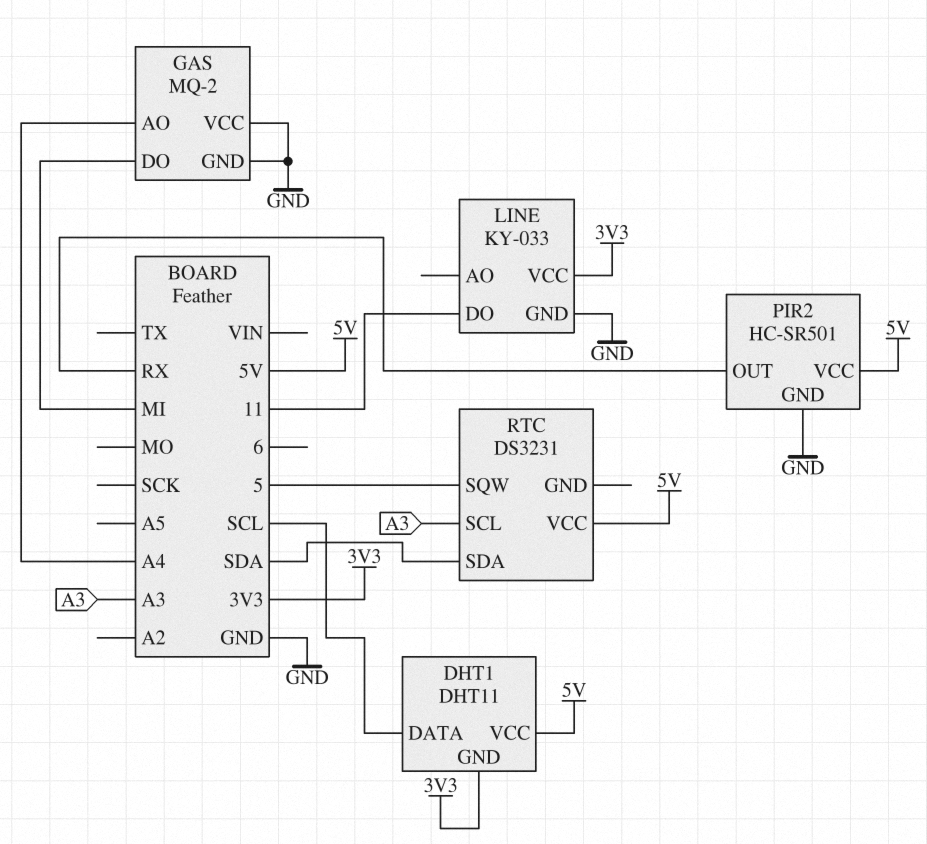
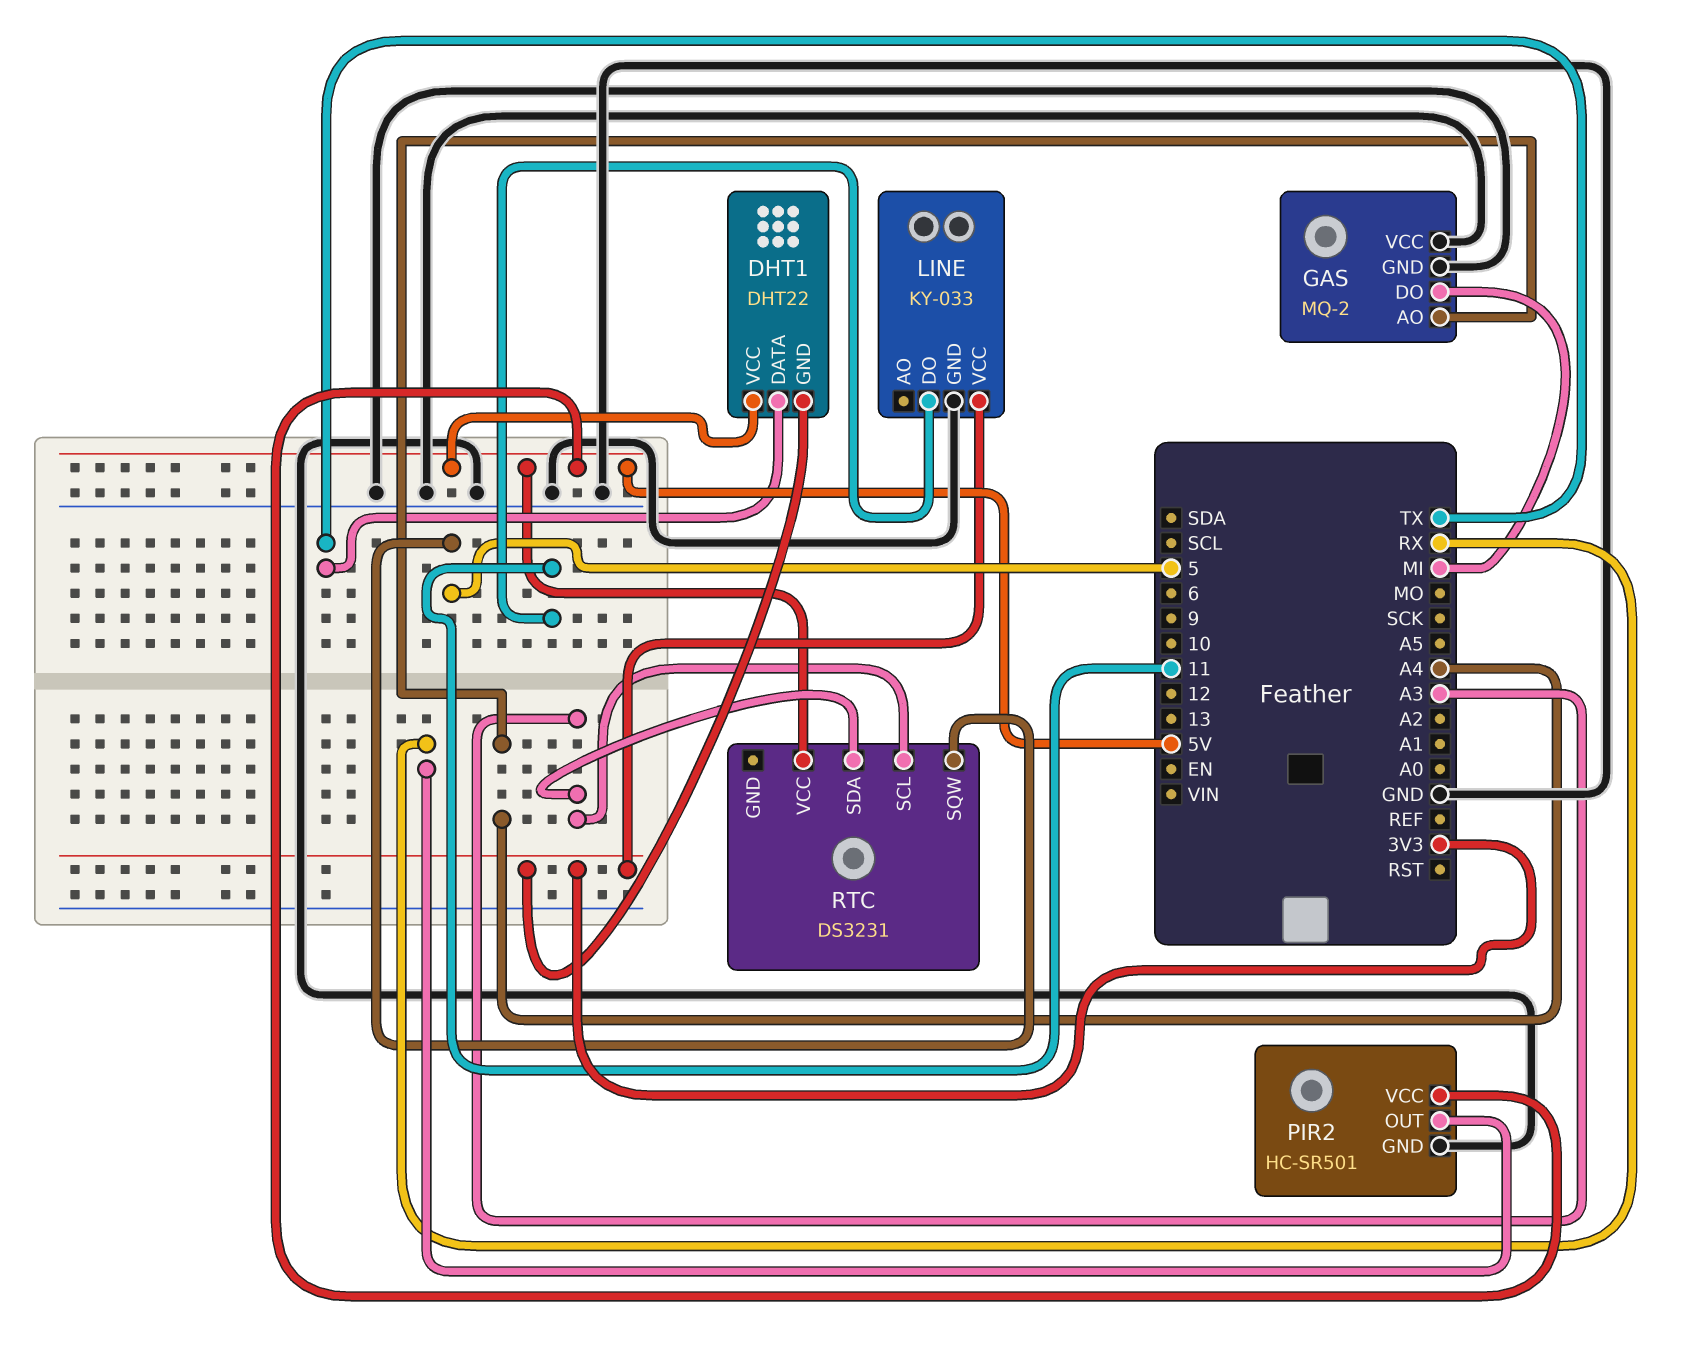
DHT1: DHT11 -> DHT22
DHT1 pin DATA: SCL -> TX
RTC pin SDA: SDA -> A3

